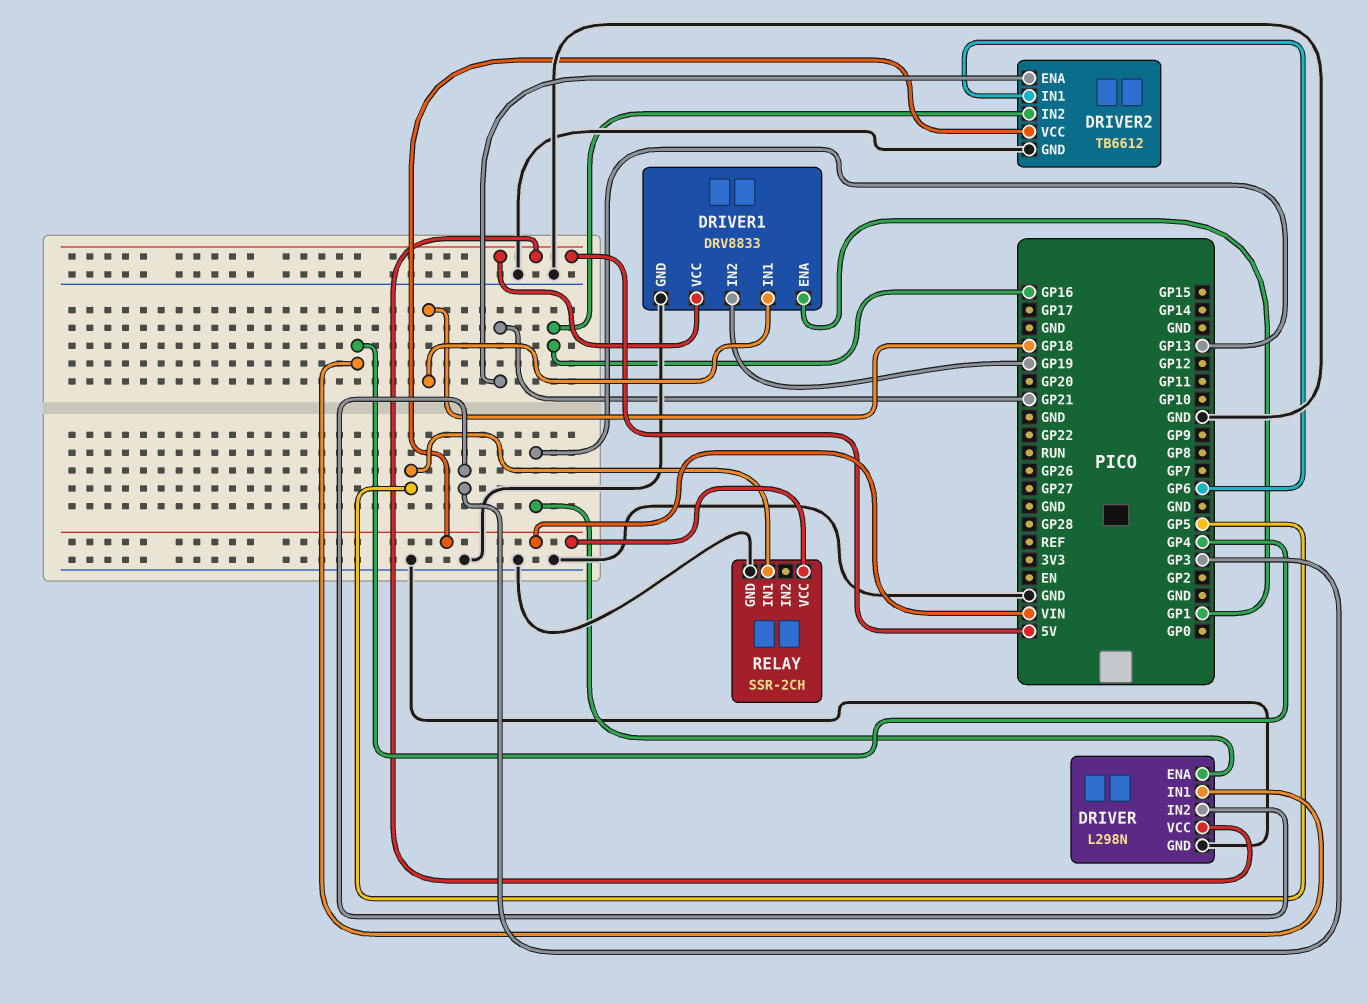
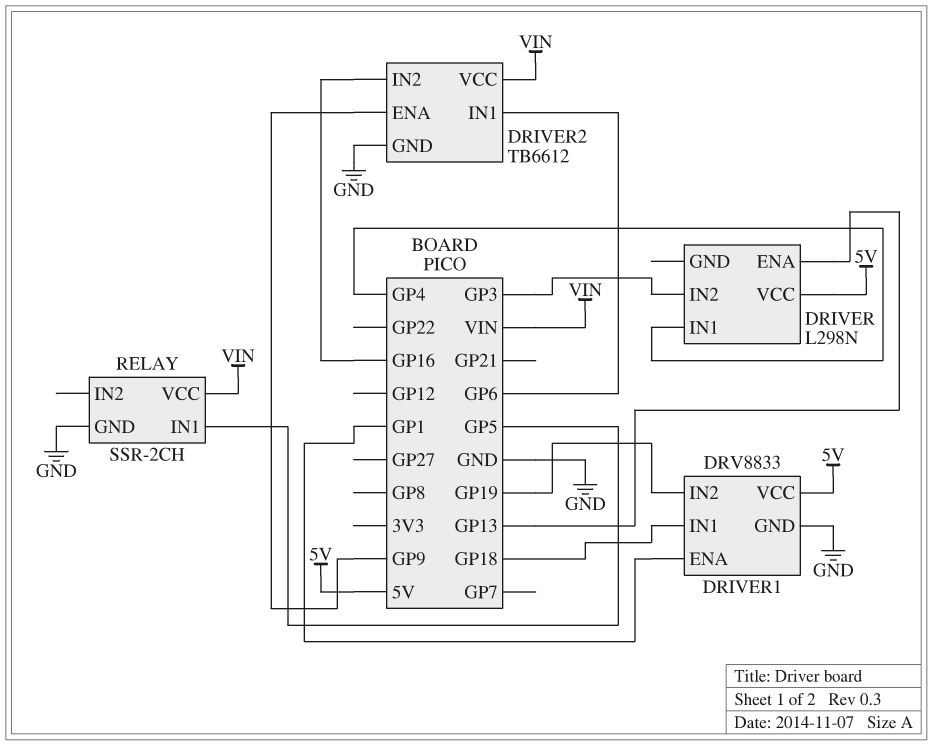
DRIVER pin GND: GND -> none
DRIVER2 pin ENA: GP21 -> GP9

